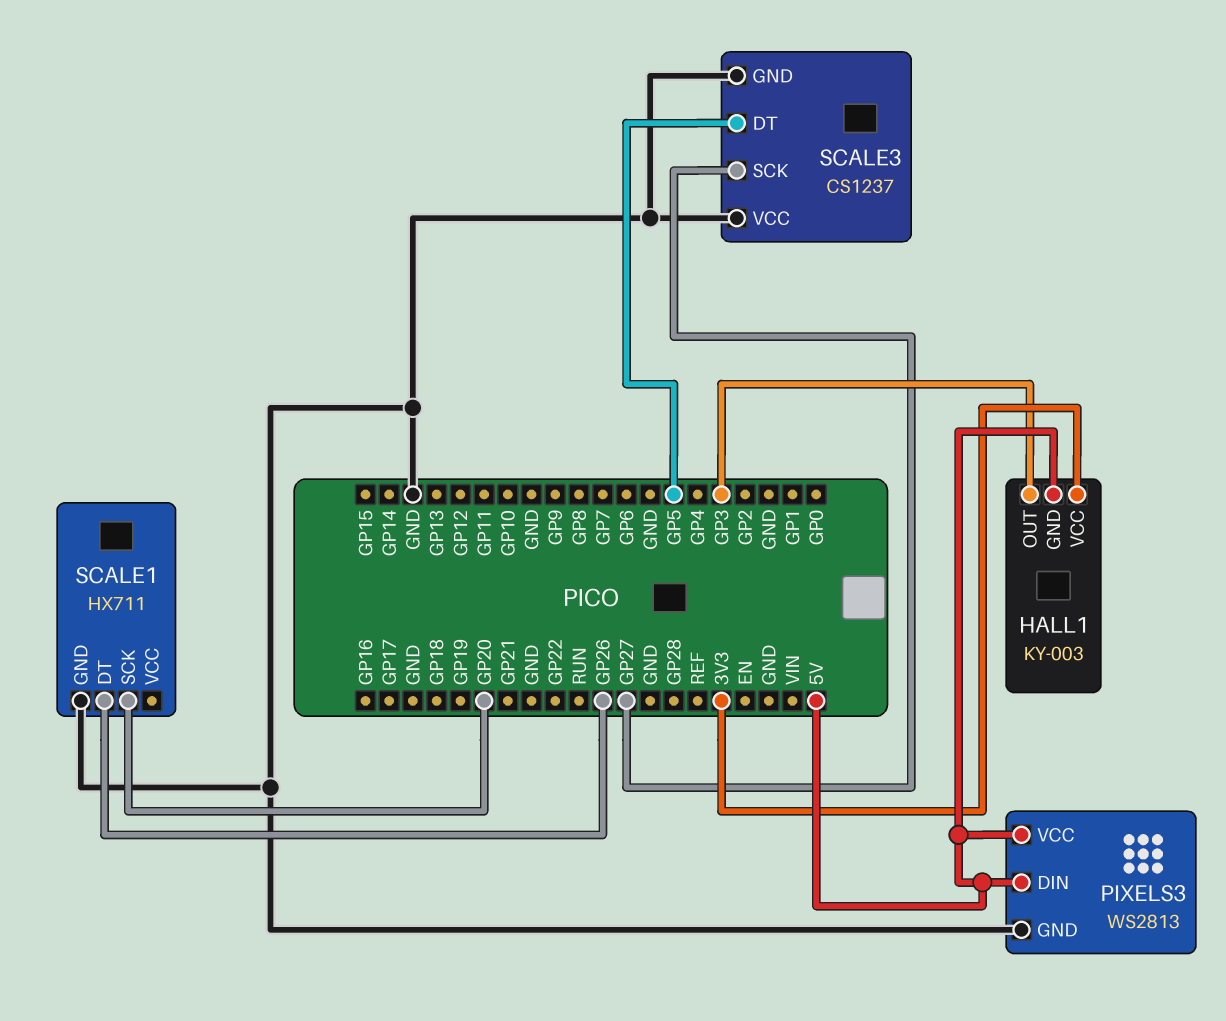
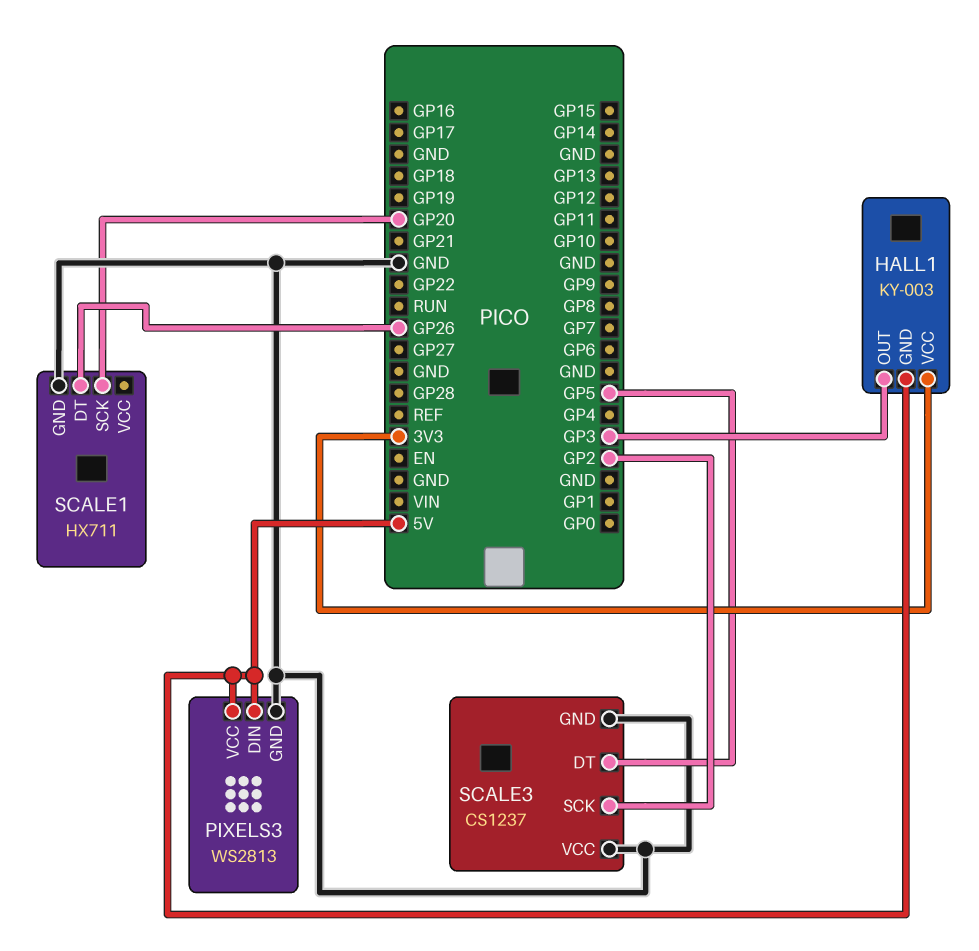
SCALE3 pin SCK: GP27 -> GP2

